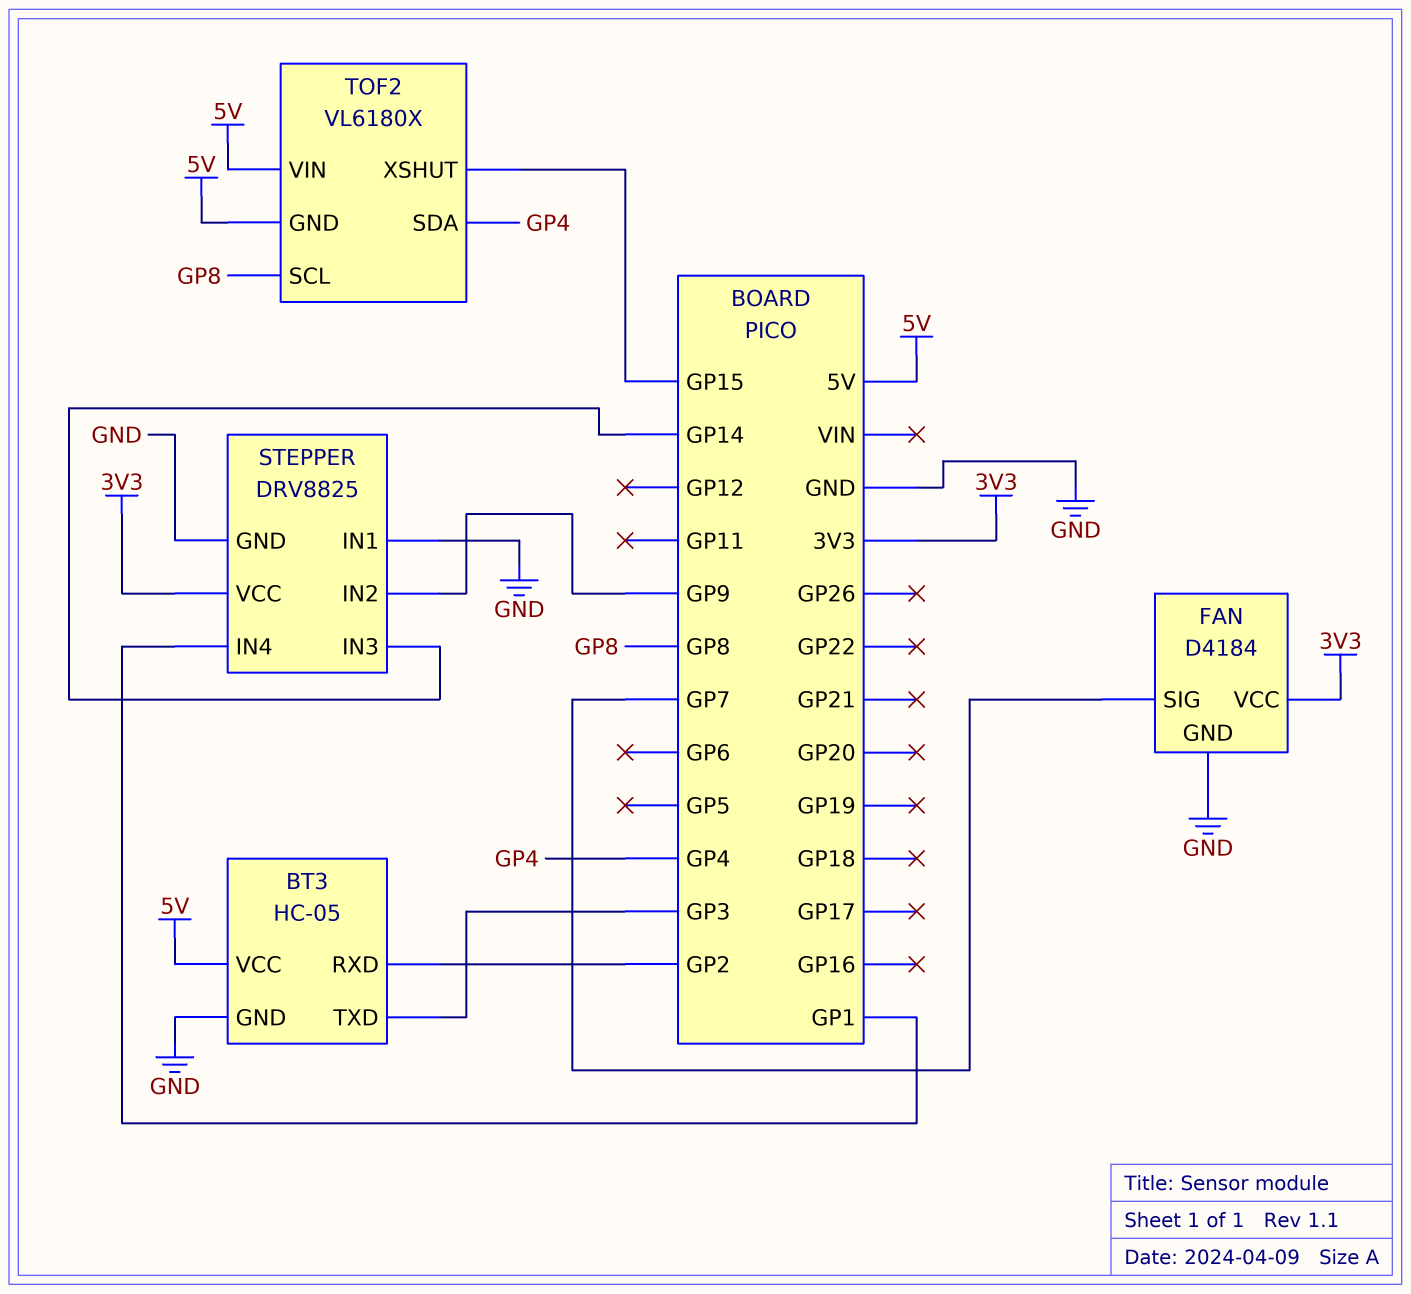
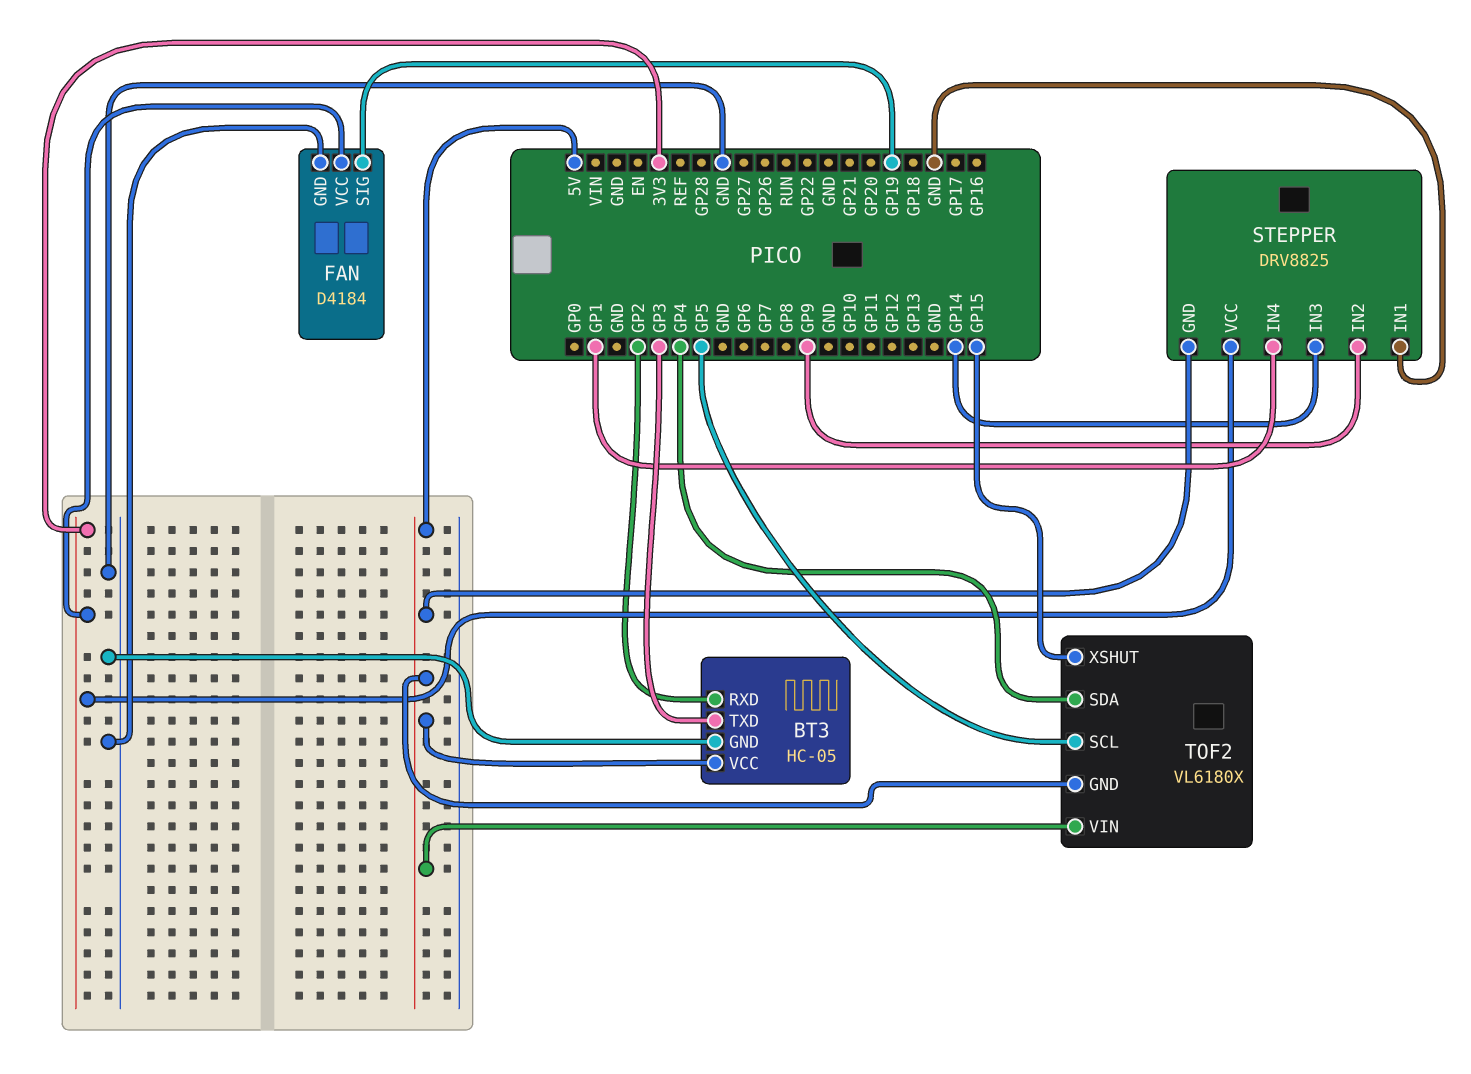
FAN pin SIG: GP7 -> GP19
STEPPER pin GND: GND -> 5V
TOF2 pin SCL: GP8 -> GP5

